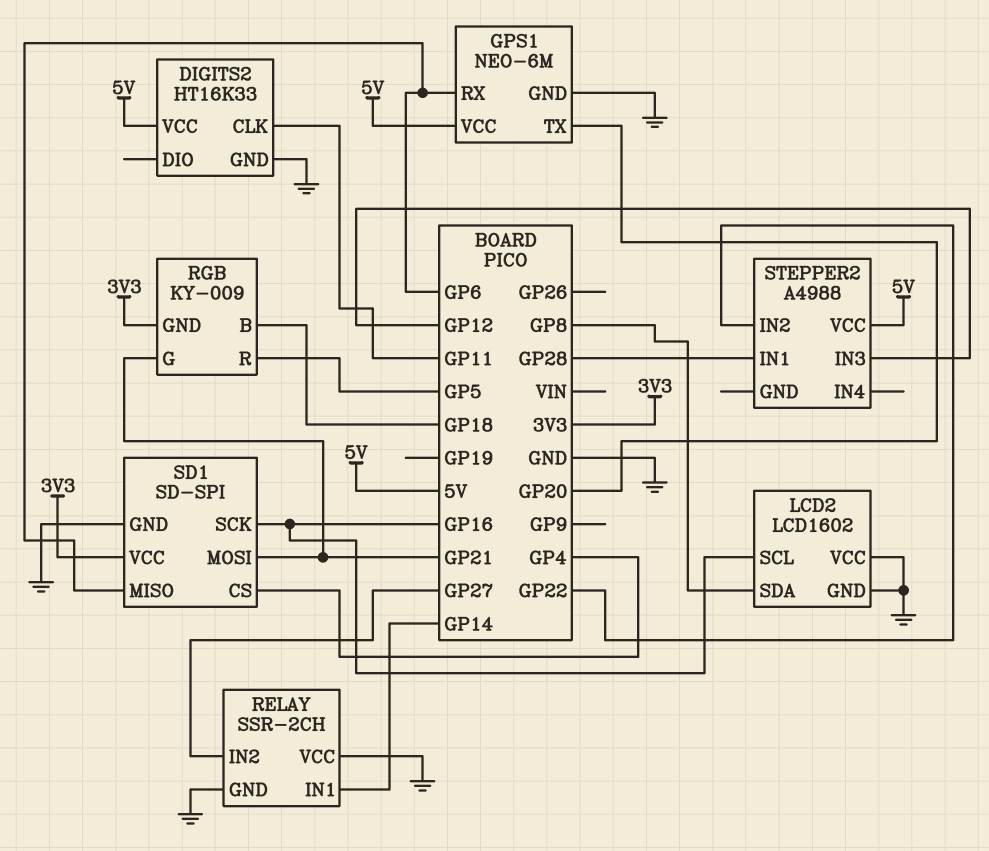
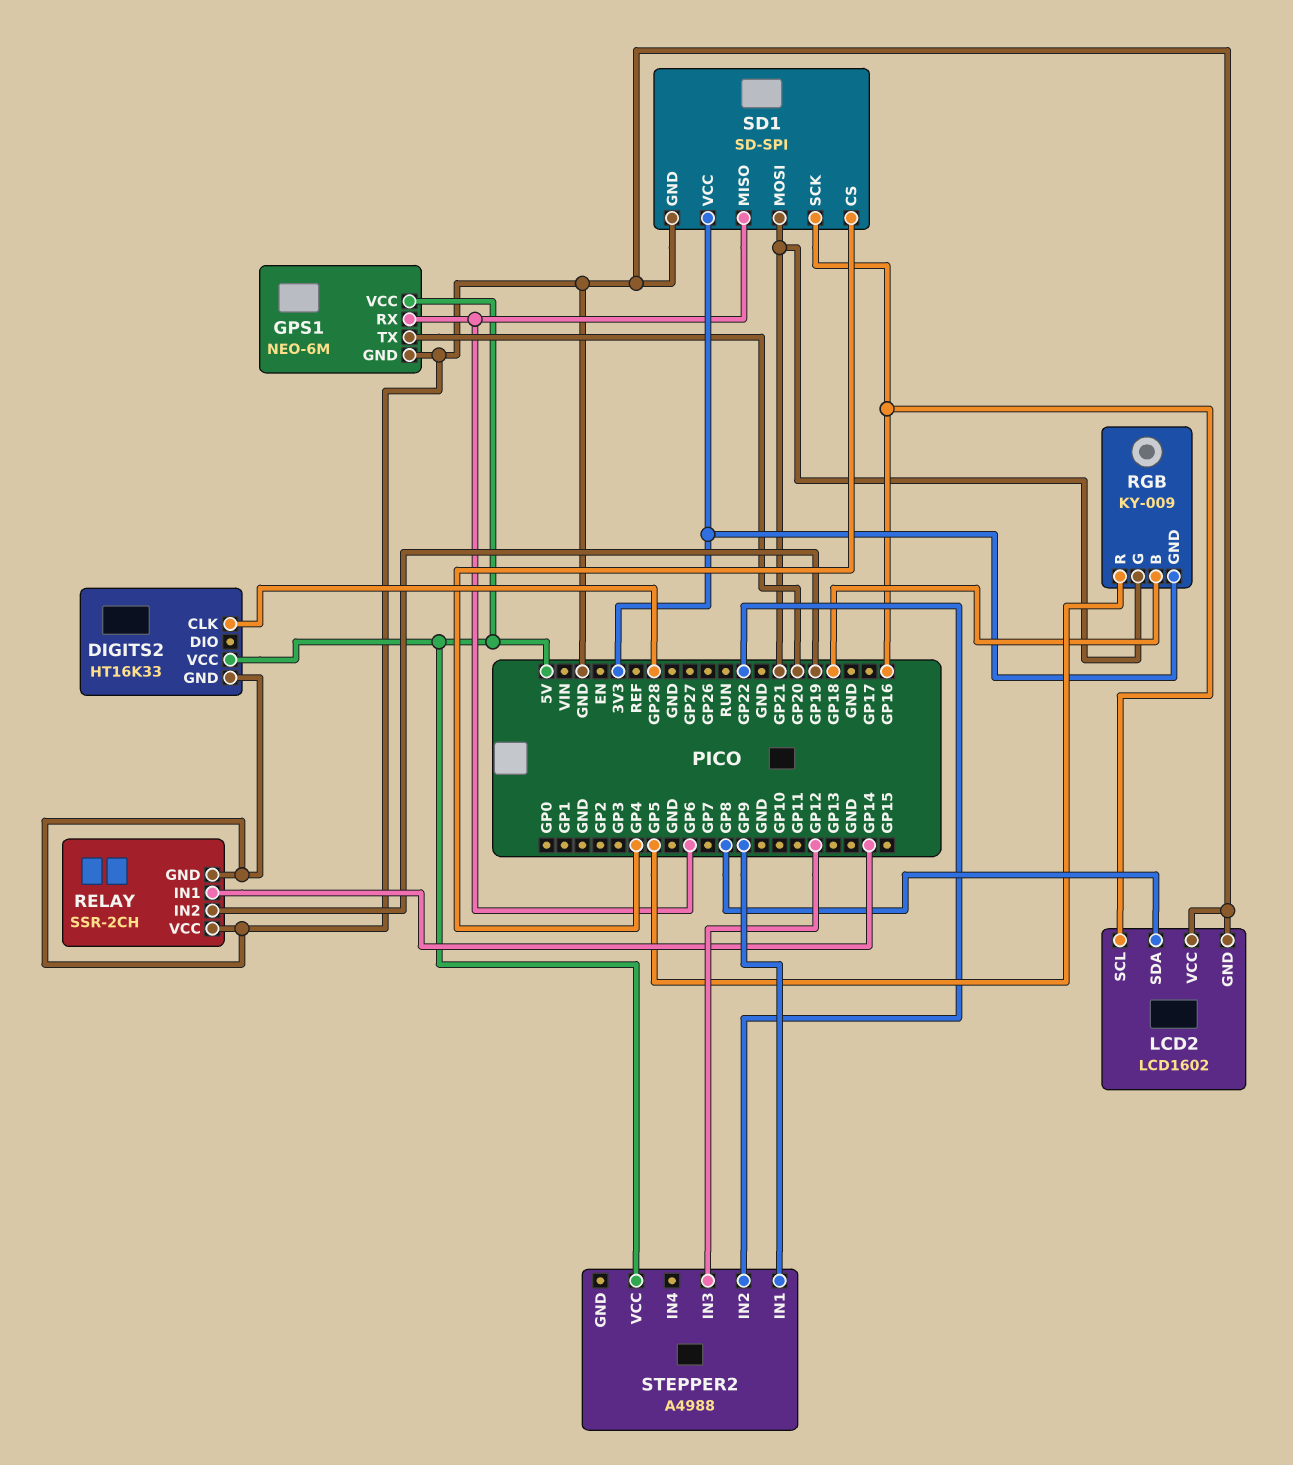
DIGITS2 pin CLK: GP11 -> GP28
RELAY pin IN2: GP27 -> GP19
STEPPER2 pin IN1: GP28 -> GP9

